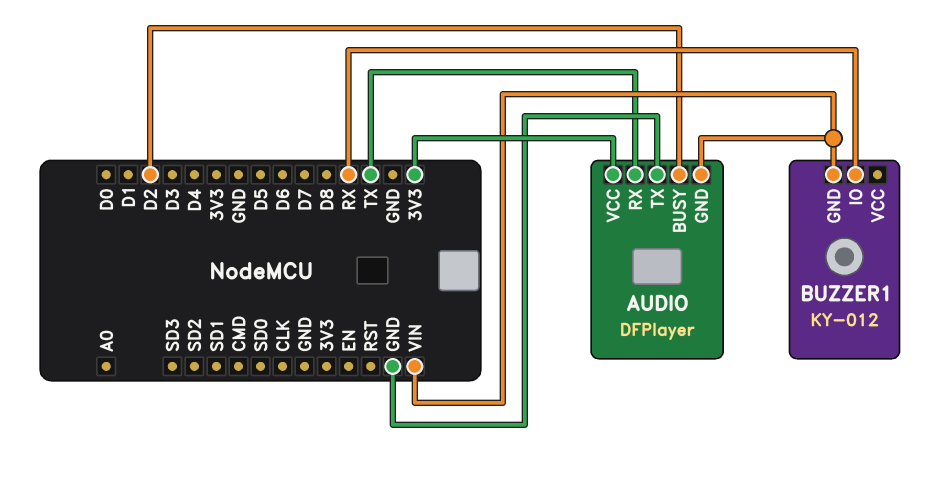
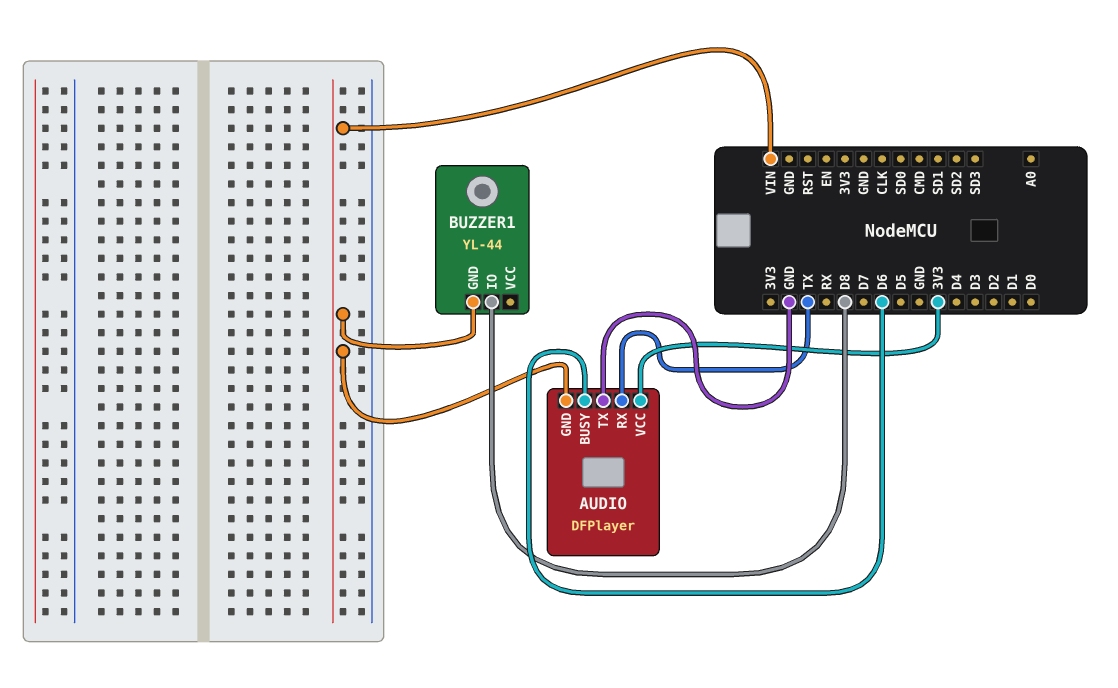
AUDIO pin BUSY: D2 -> D6
BUZZER1: KY-012 -> YL-44
BUZZER1 pin IO: RX -> D8

